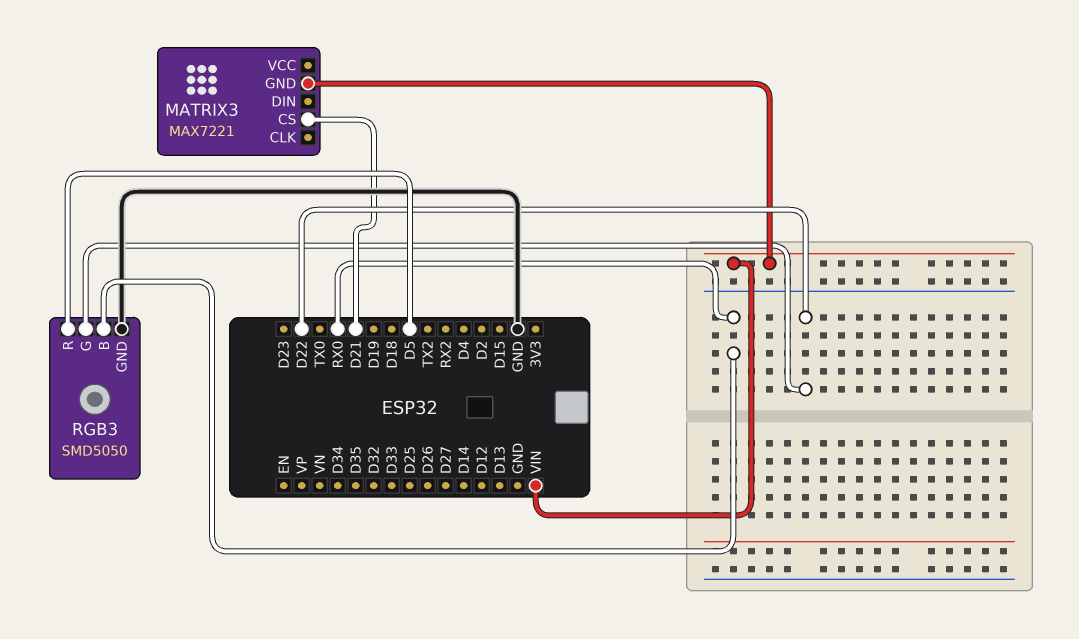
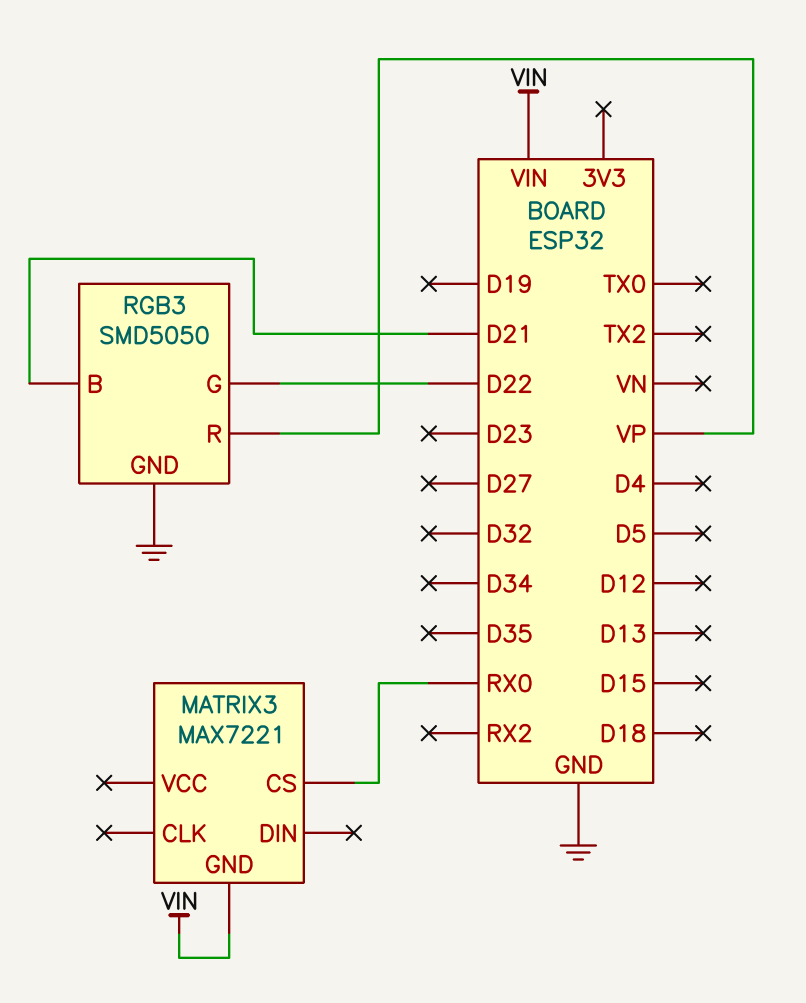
MATRIX3 pin CS: D21 -> RX0
RGB3 pin B: RX0 -> D21
RGB3 pin R: D5 -> VP

